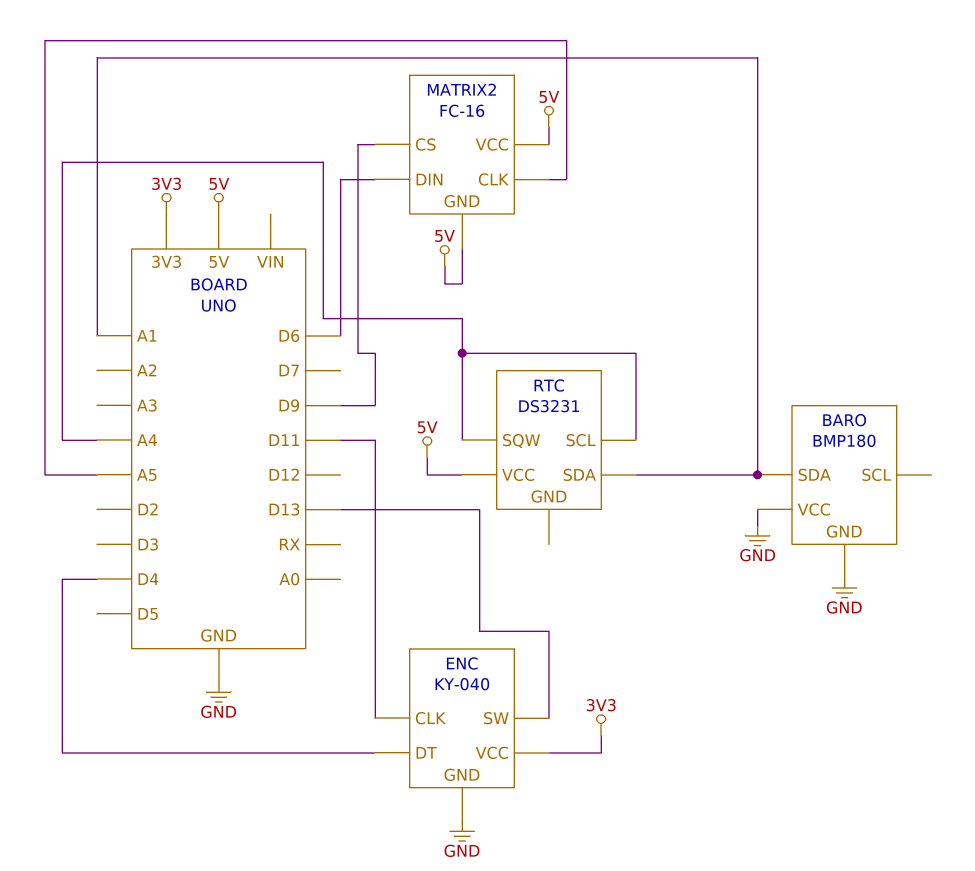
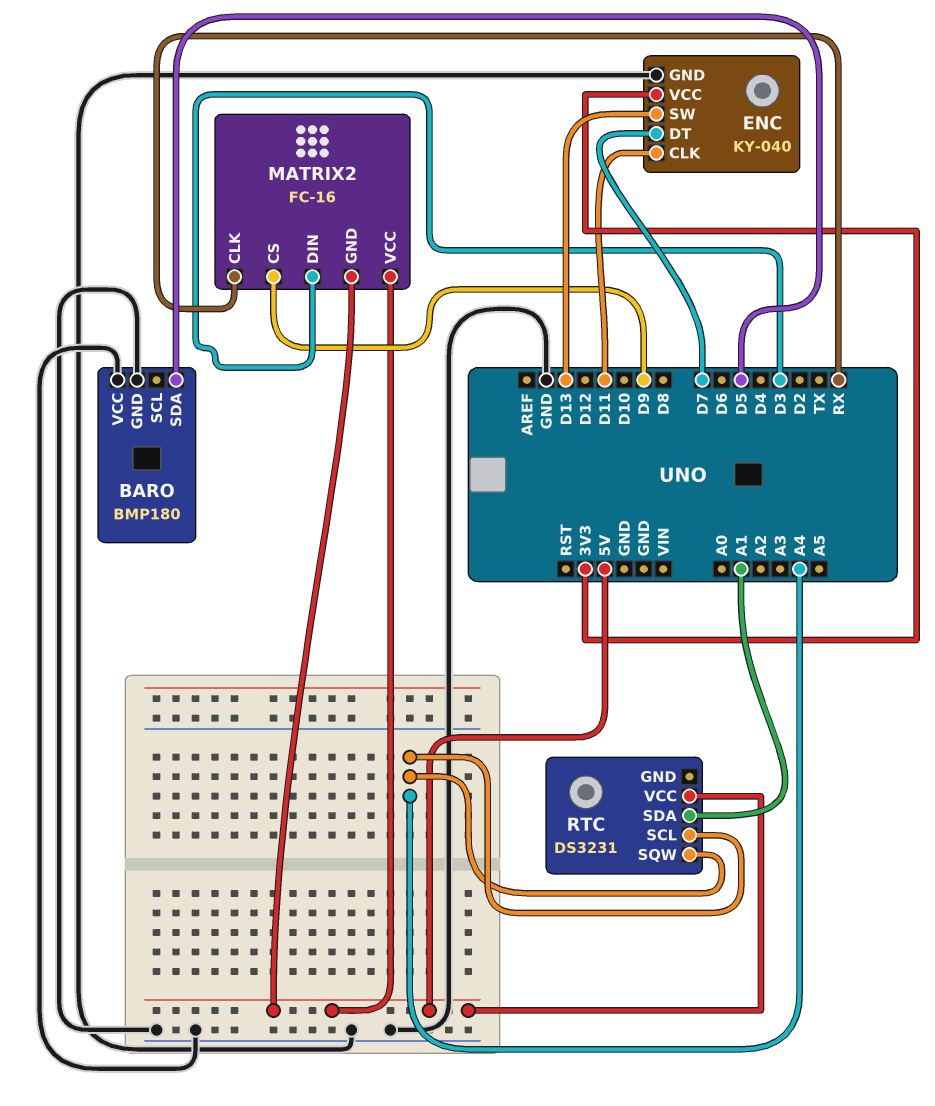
BARO pin SDA: A1 -> D5
ENC pin DT: D4 -> D7
MATRIX2 pin CLK: A5 -> RX
MATRIX2 pin DIN: D6 -> D3

